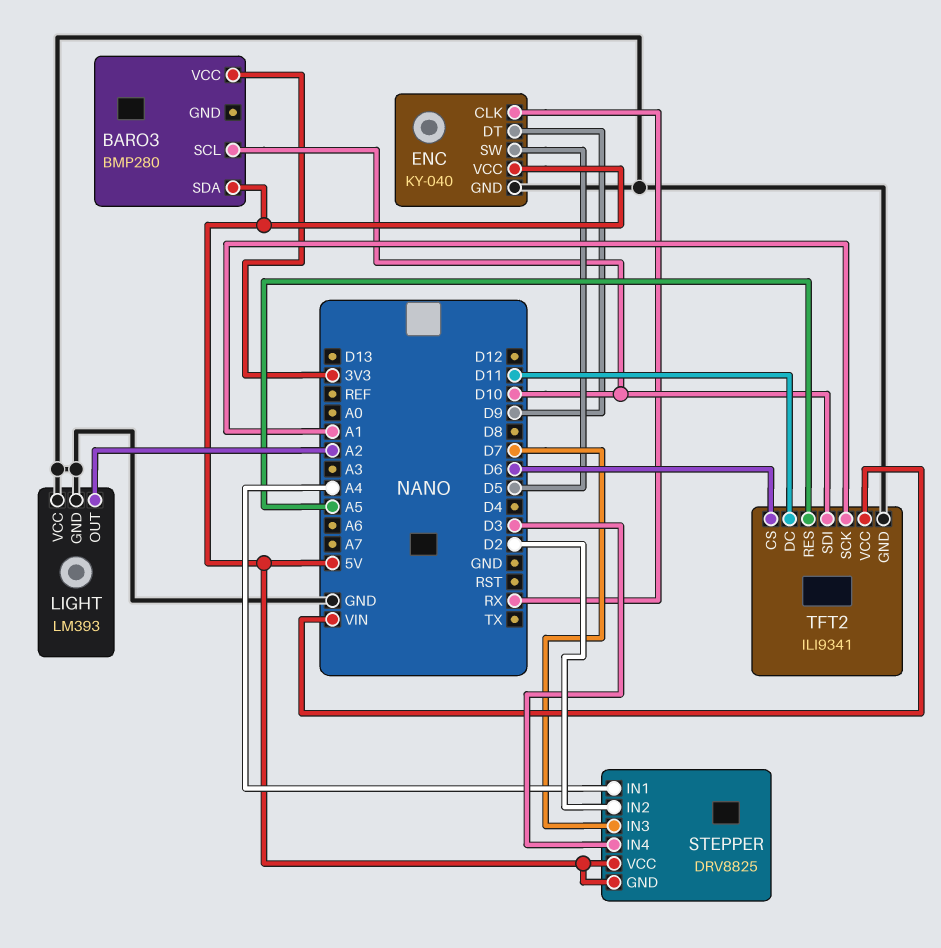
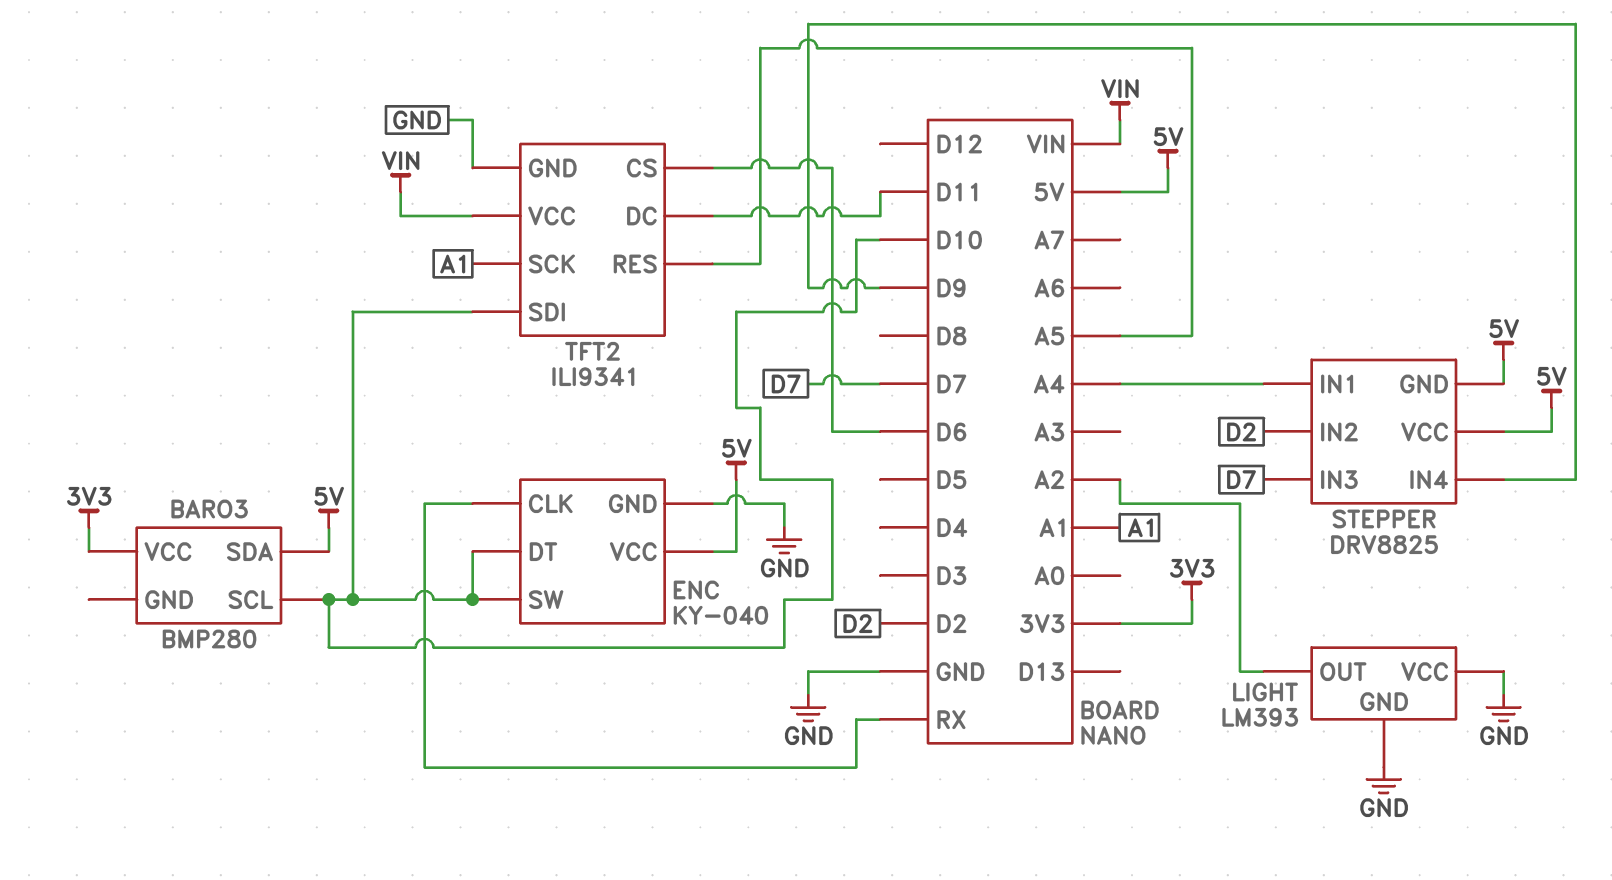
ENC pin DT: D9 -> D10
ENC pin SW: D5 -> D10
STEPPER pin IN4: D3 -> D9

